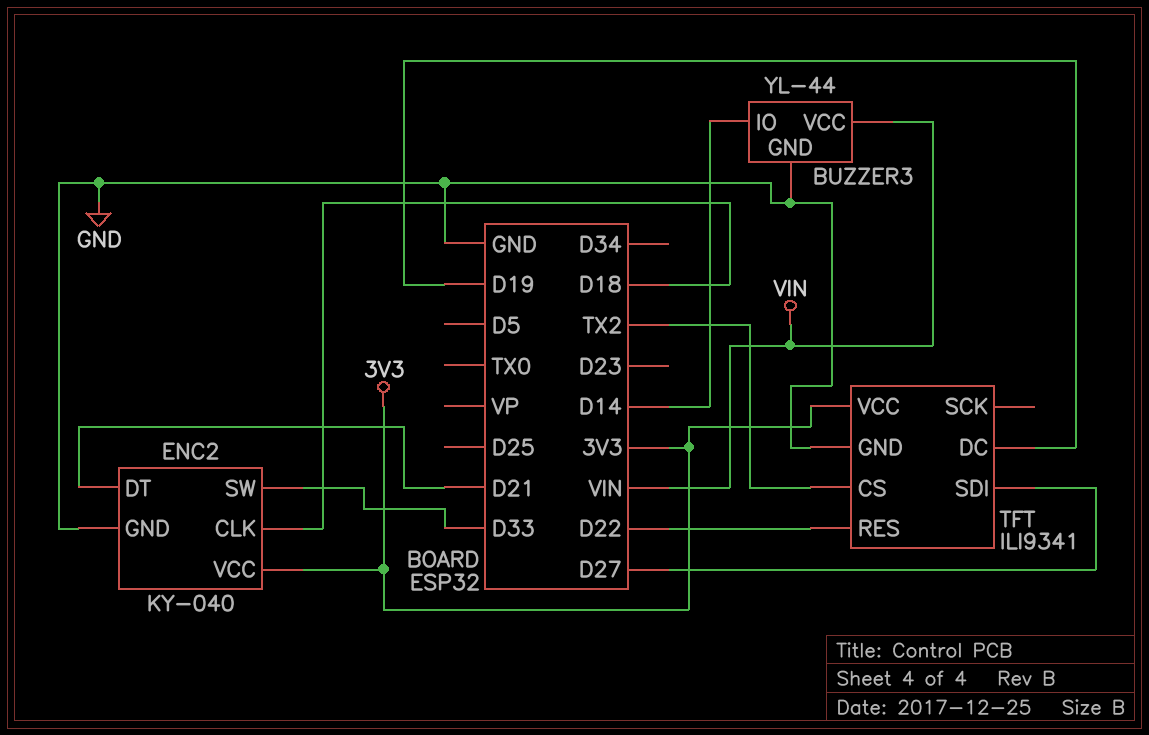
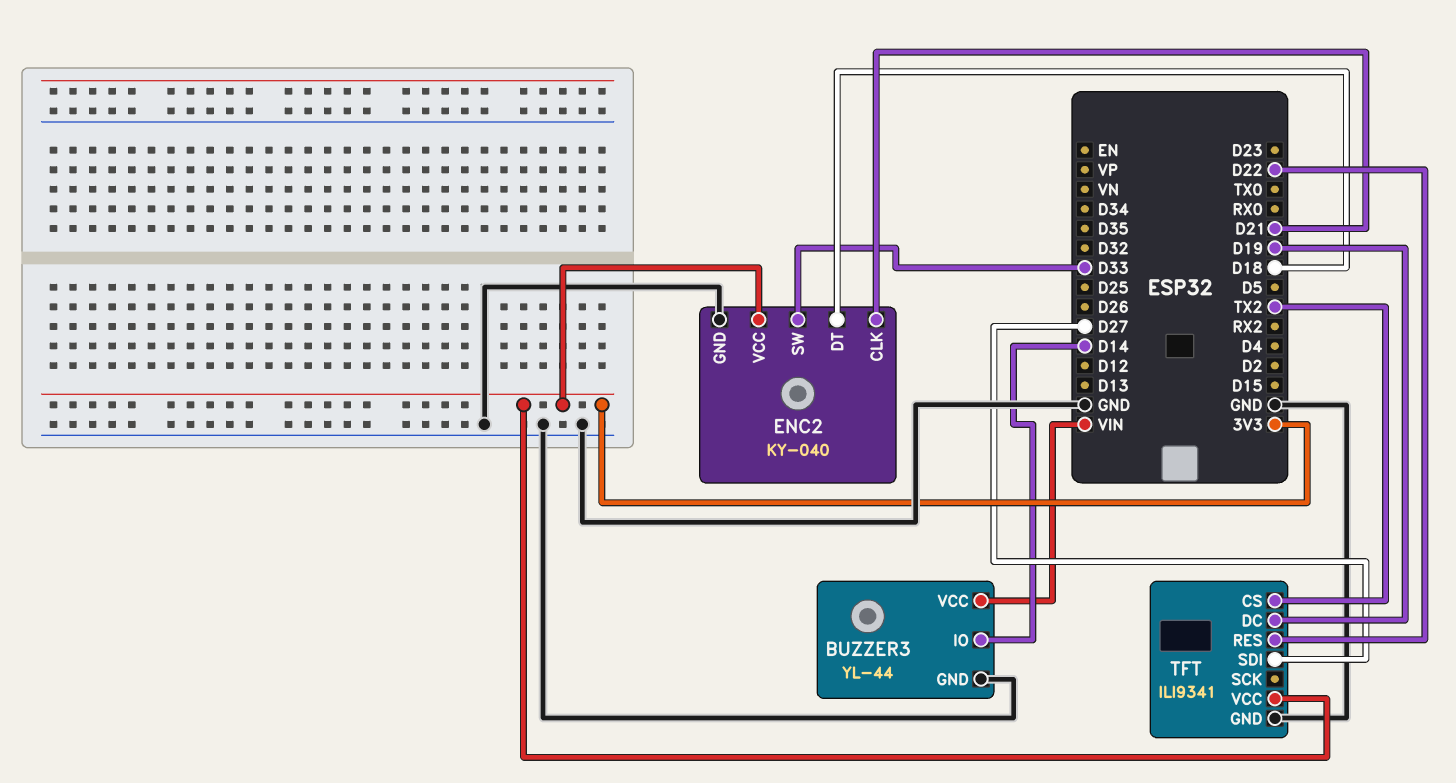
ENC2 pin CLK: D18 -> D21
ENC2 pin DT: D21 -> D18

